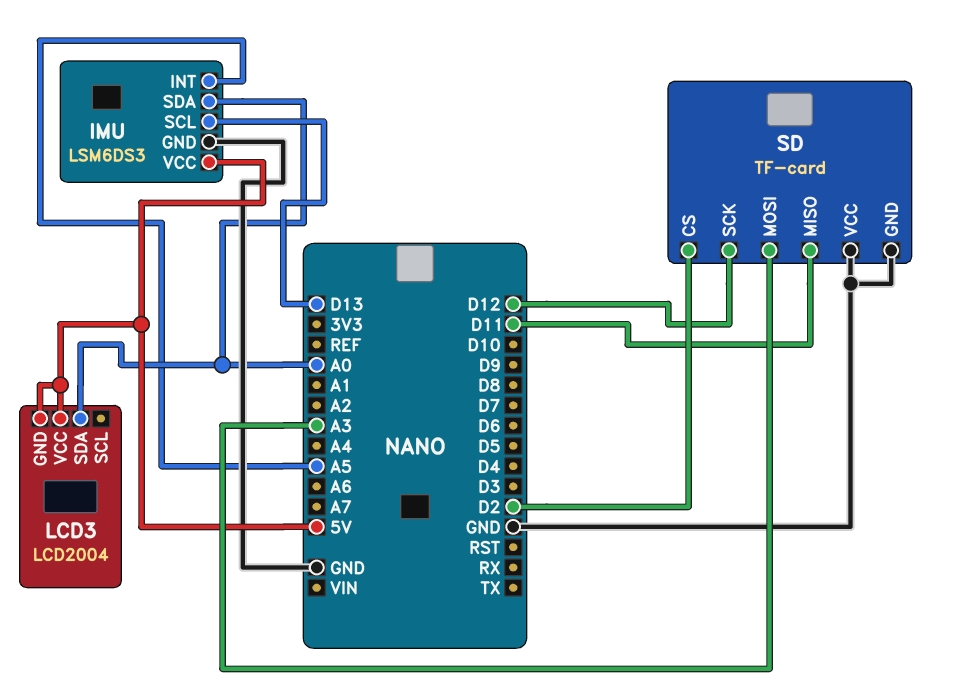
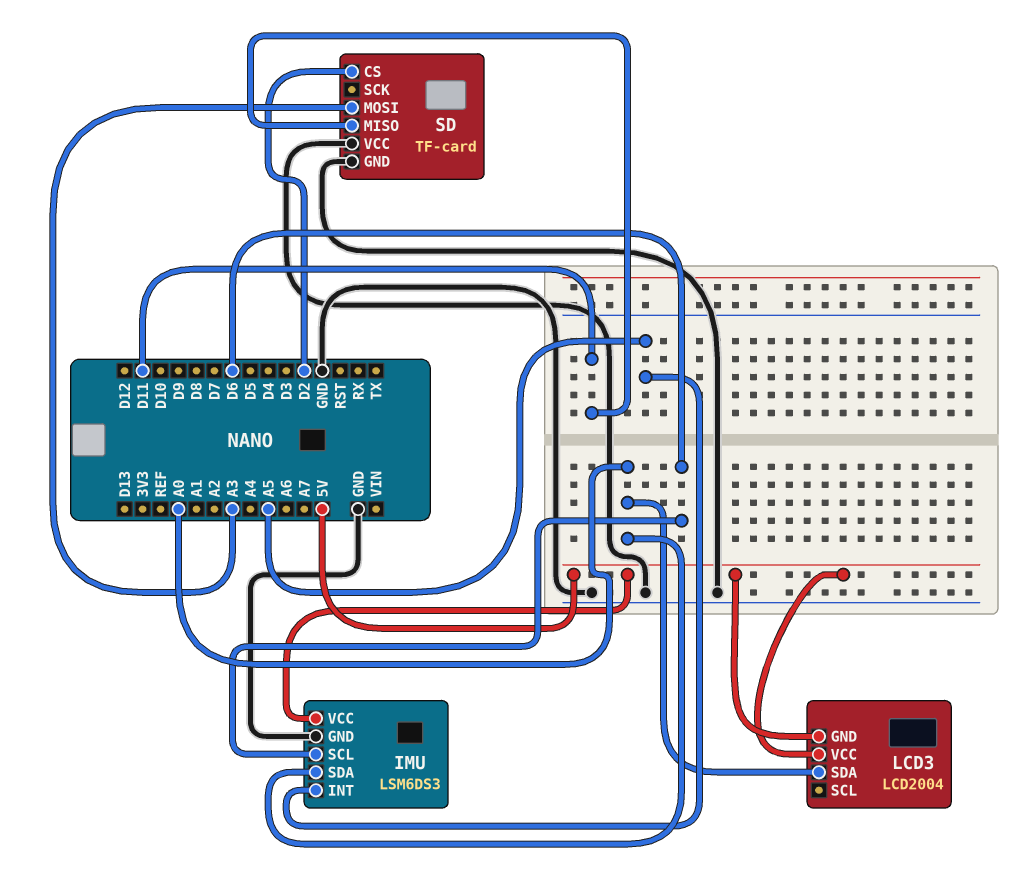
IMU pin SCL: D13 -> D6
SD pin SCK: D12 -> none

